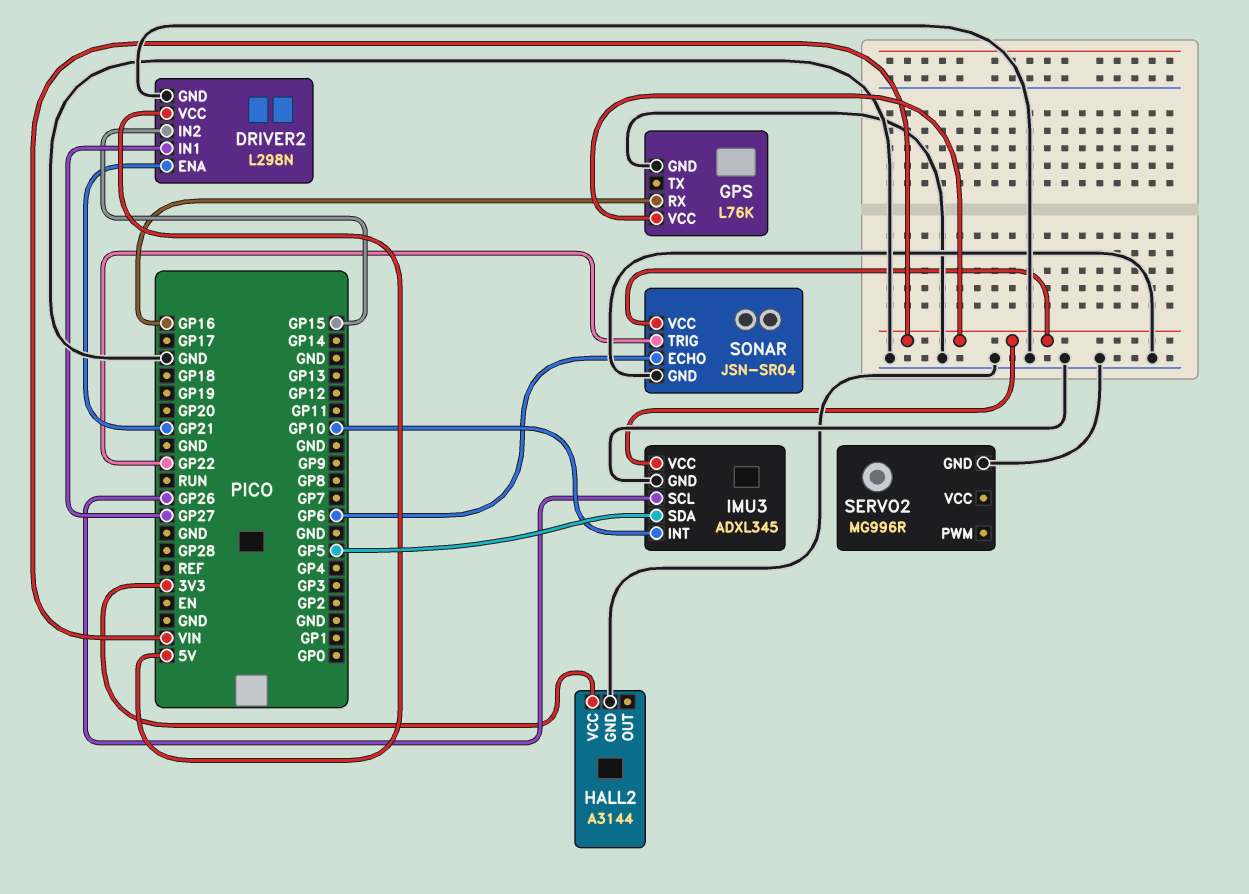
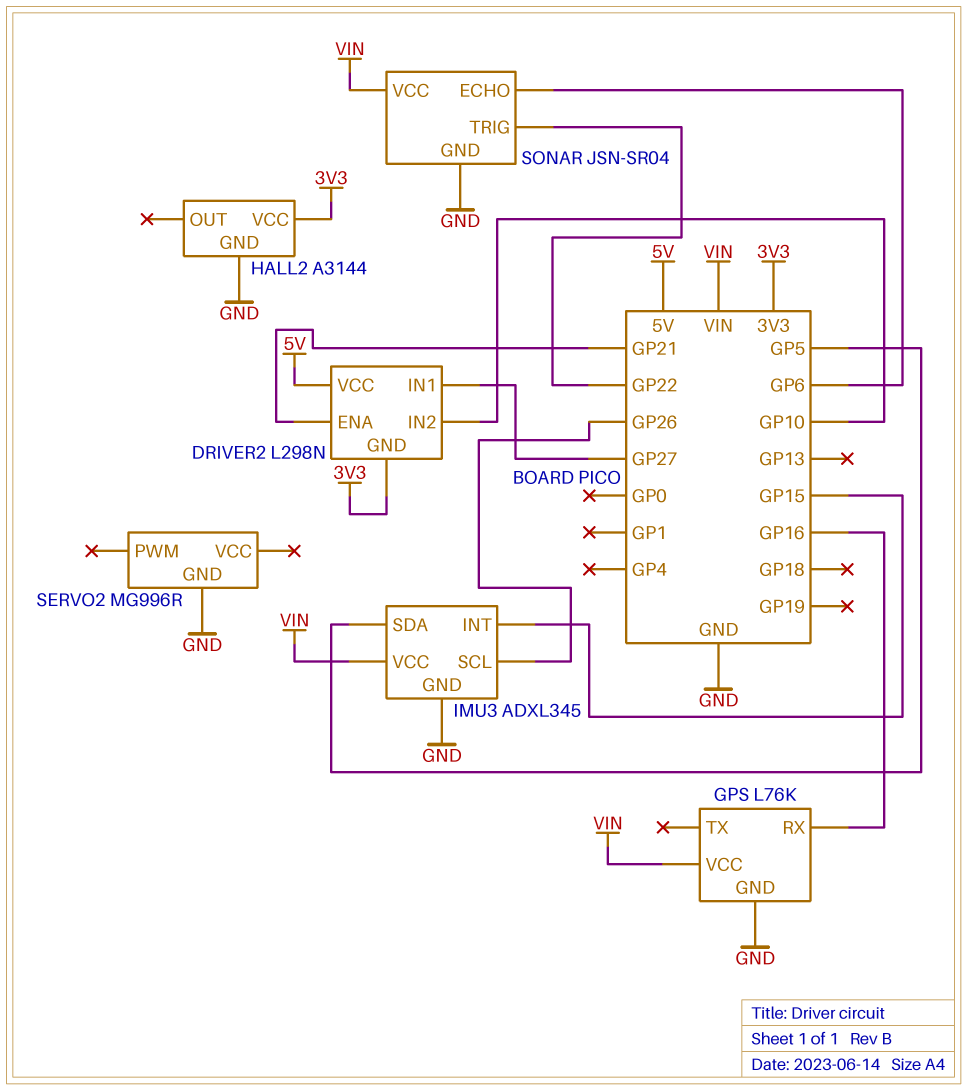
DRIVER2 pin GND: GND -> 3V3
DRIVER2 pin IN2: GP15 -> GP10
IMU3 pin INT: GP10 -> GP15

